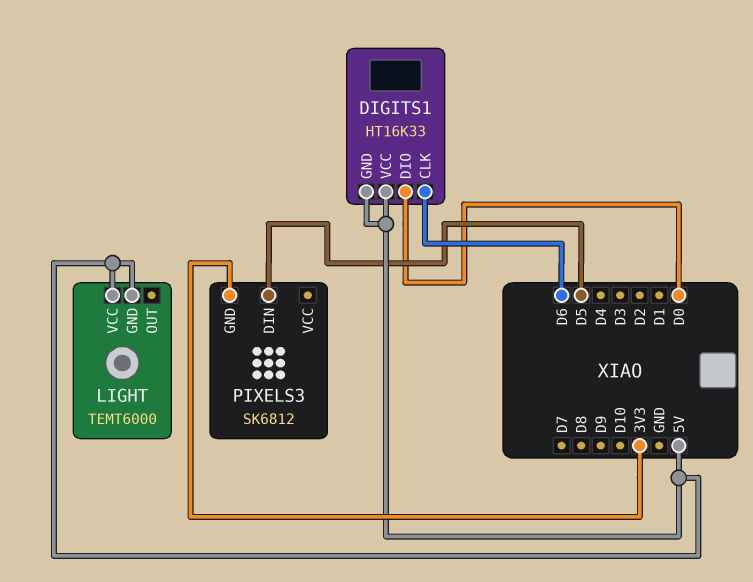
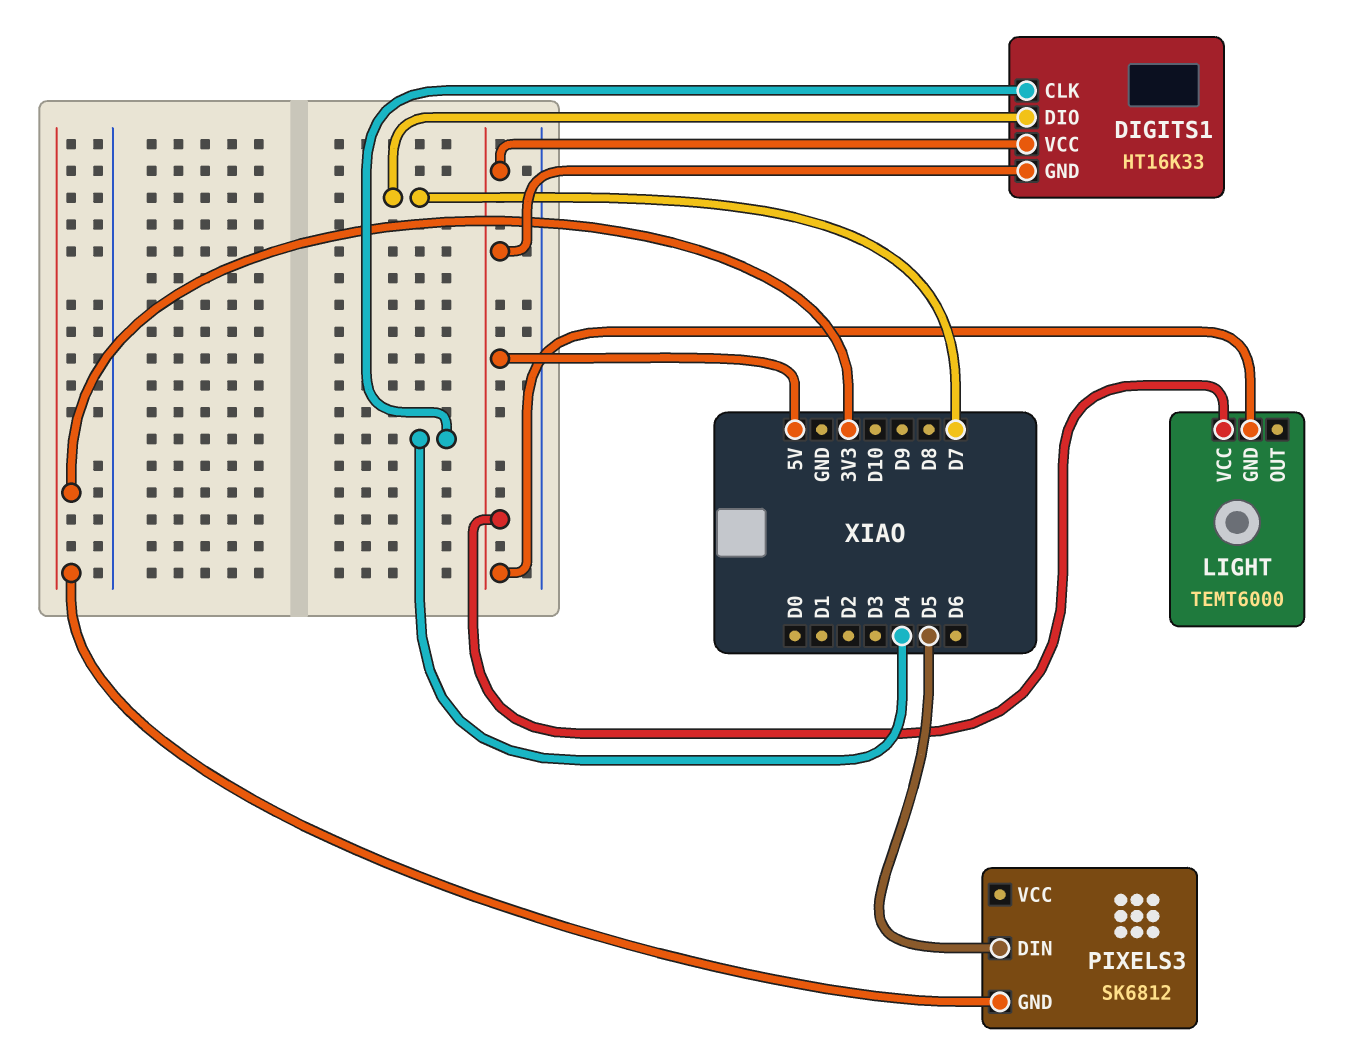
DIGITS1 pin CLK: D6 -> D4
DIGITS1 pin DIO: D0 -> D7

